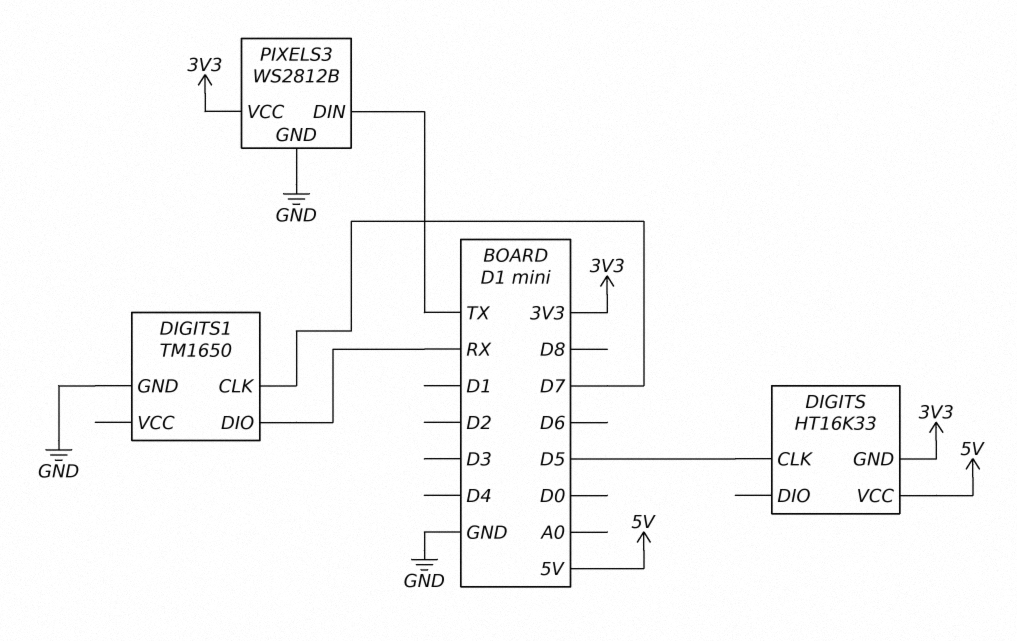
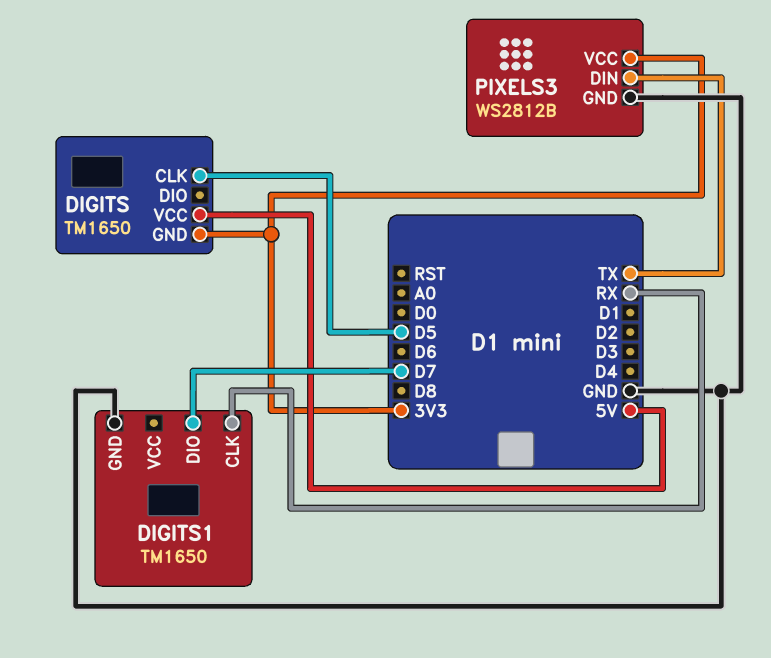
DIGITS: HT16K33 -> TM1650
DIGITS1 pin CLK: D7 -> RX
DIGITS1 pin DIO: RX -> D7

